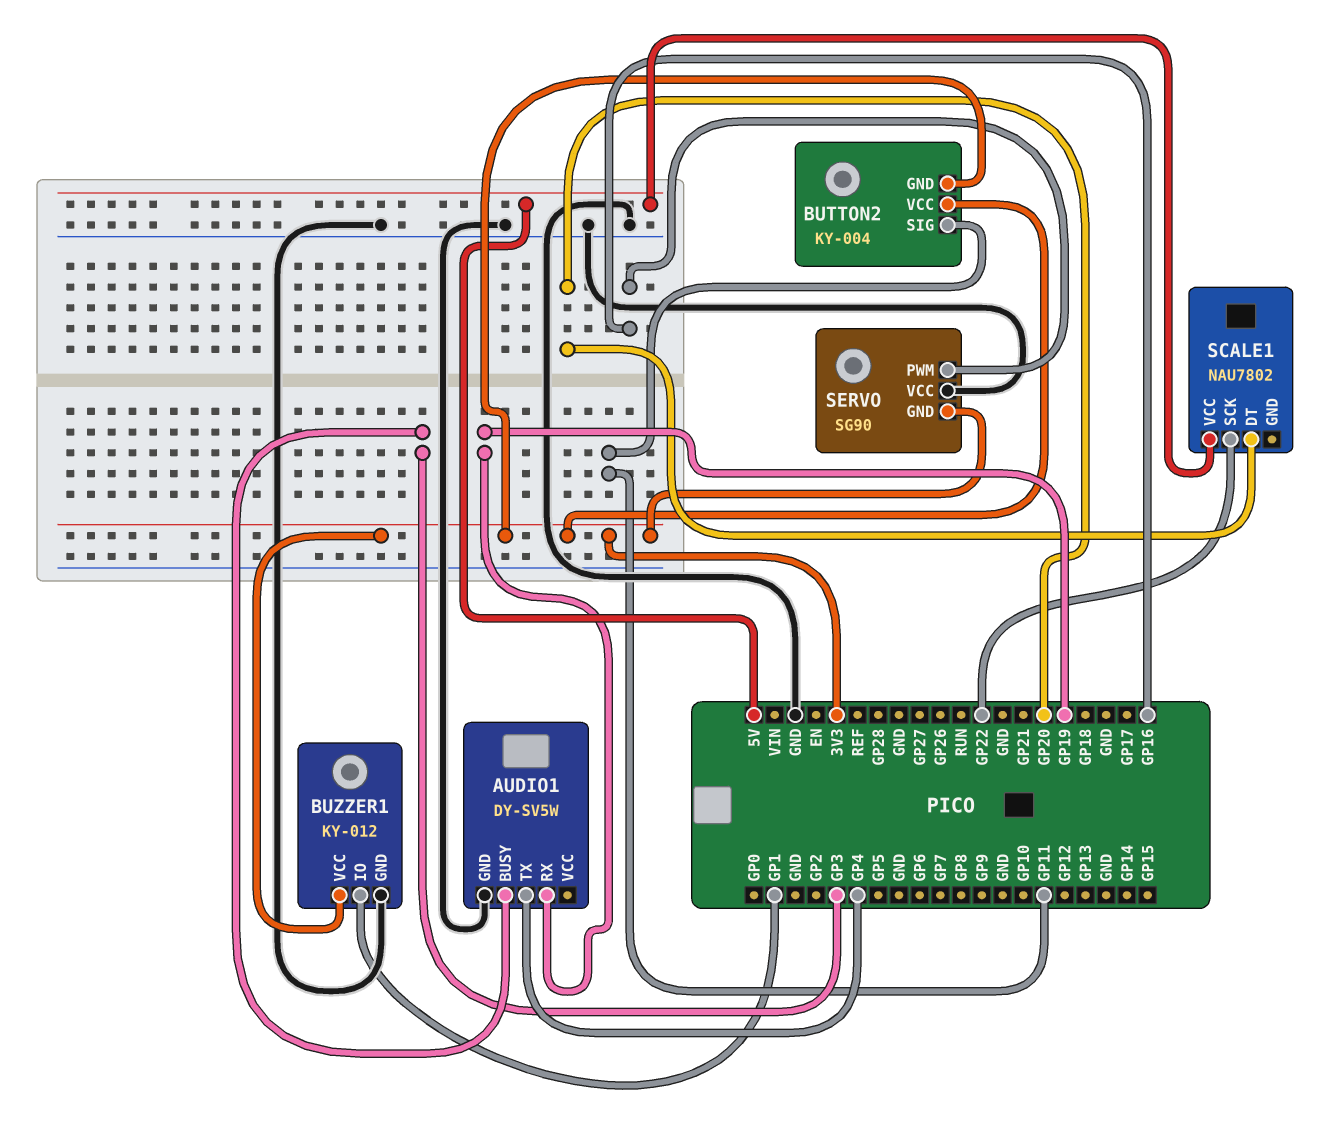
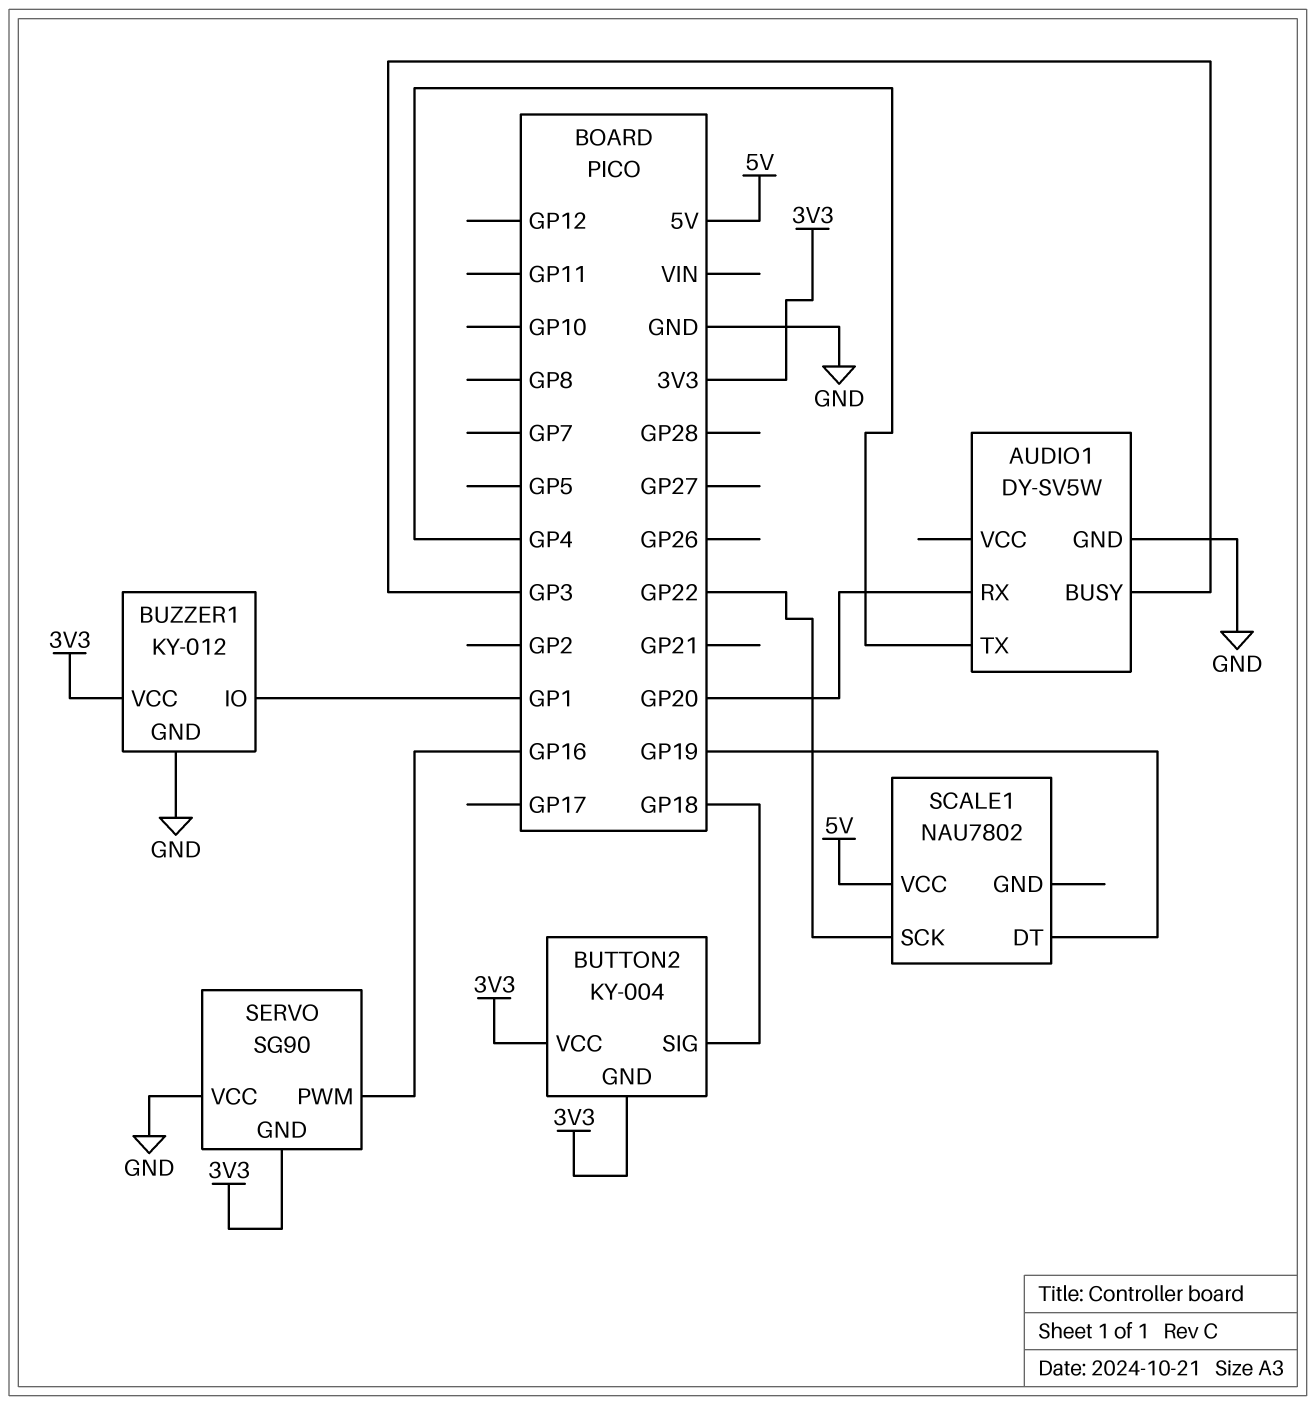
AUDIO1 pin RX: GP19 -> GP20
BUTTON2 pin SIG: GP11 -> GP18
SCALE1 pin DT: GP20 -> GP19

